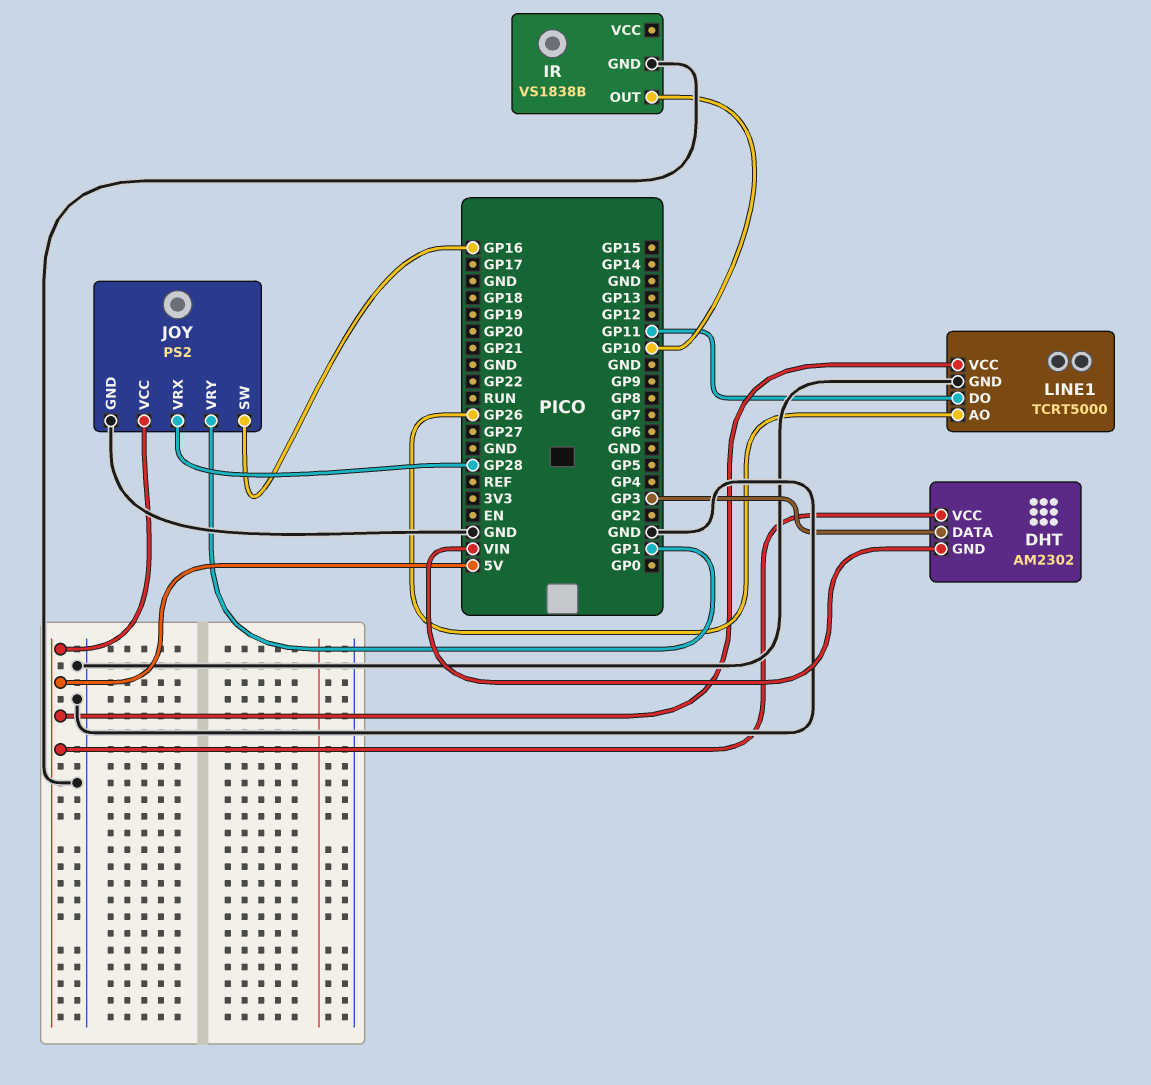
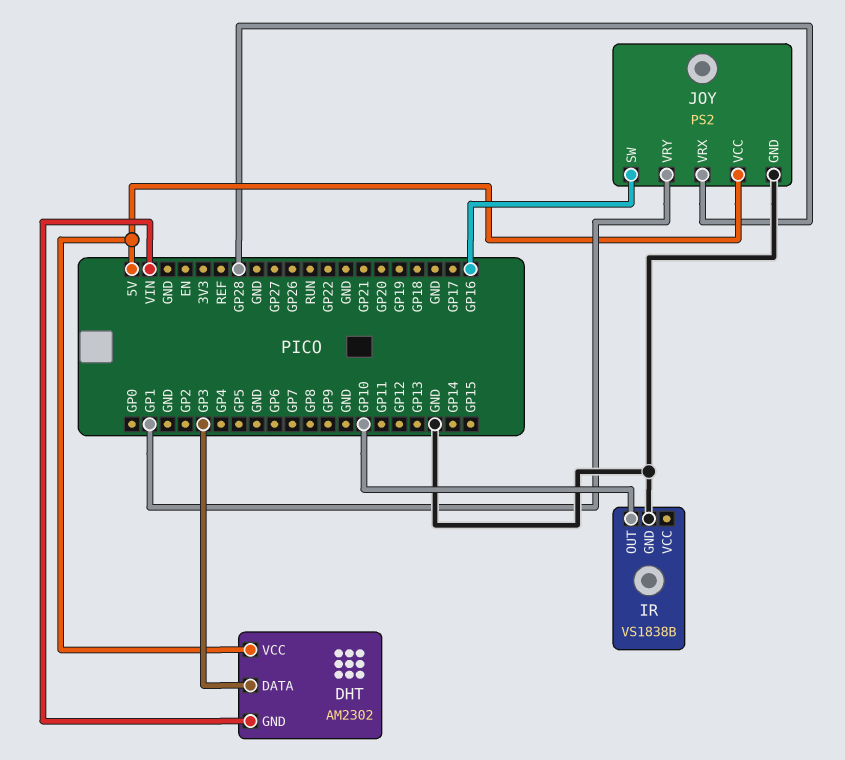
LINE1: TCRT5000 -> none
LINE1 pin AO: GP26 -> none
LINE1 pin DO: GP11 -> none
LINE1 pin GND: GND -> none
LINE1 pin VCC: 5V -> none

